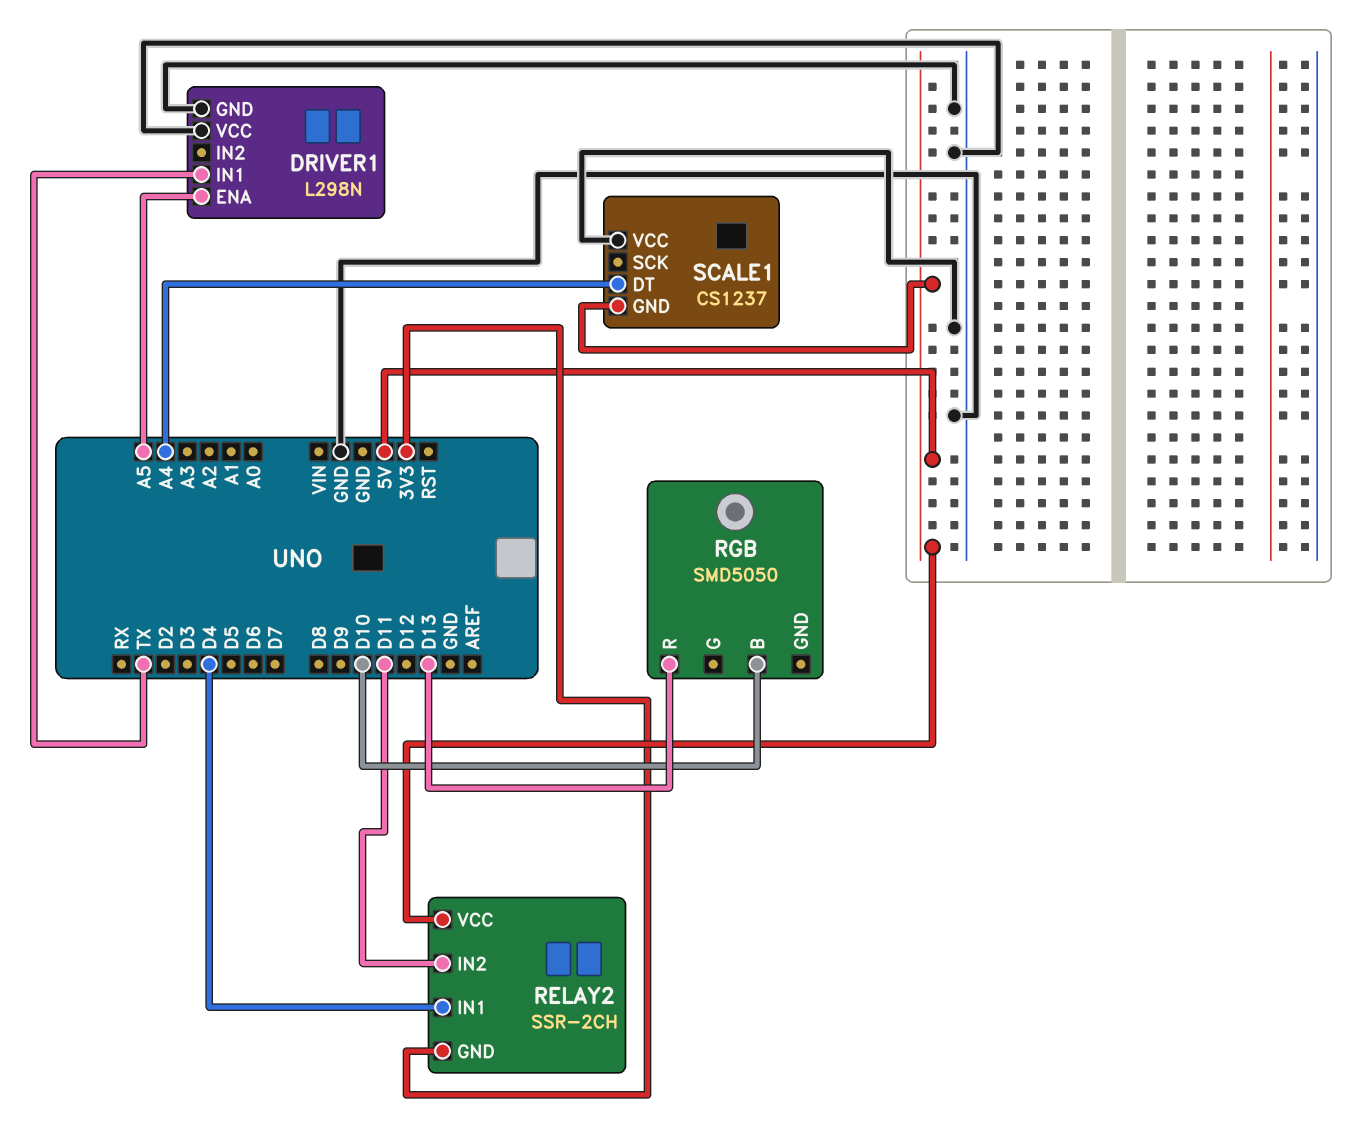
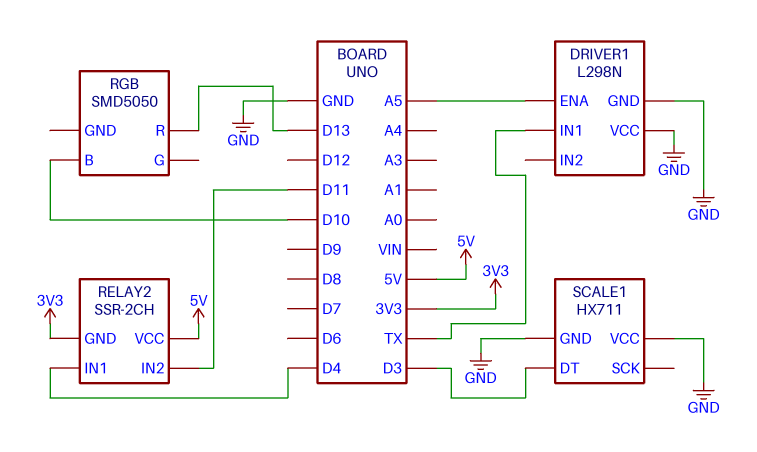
SCALE1: CS1237 -> HX711
SCALE1 pin DT: A4 -> D3
SCALE1 pin GND: 5V -> GND

